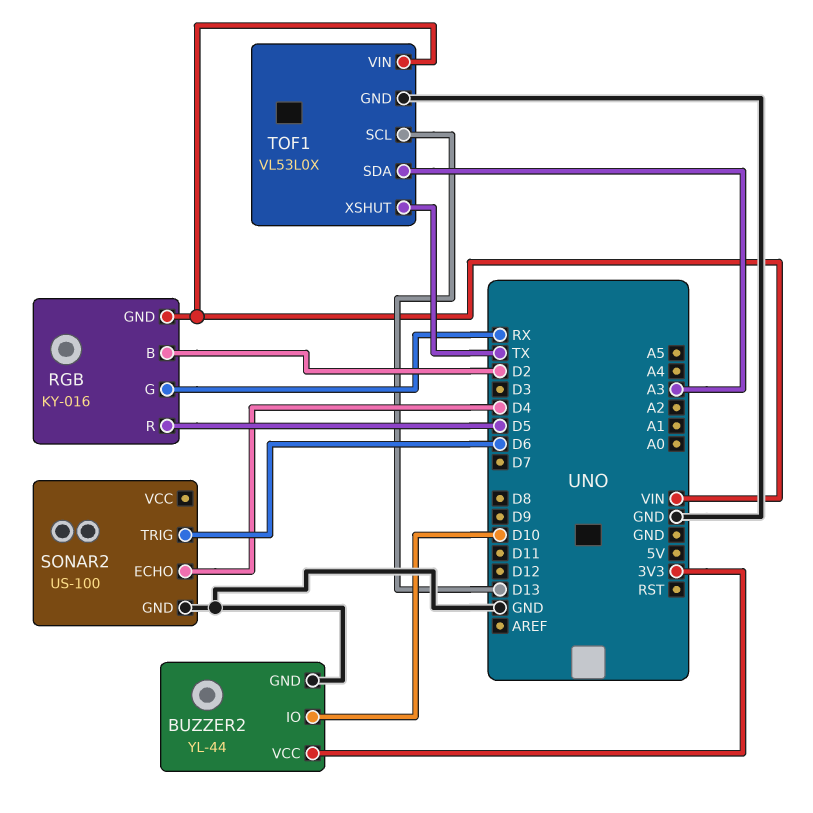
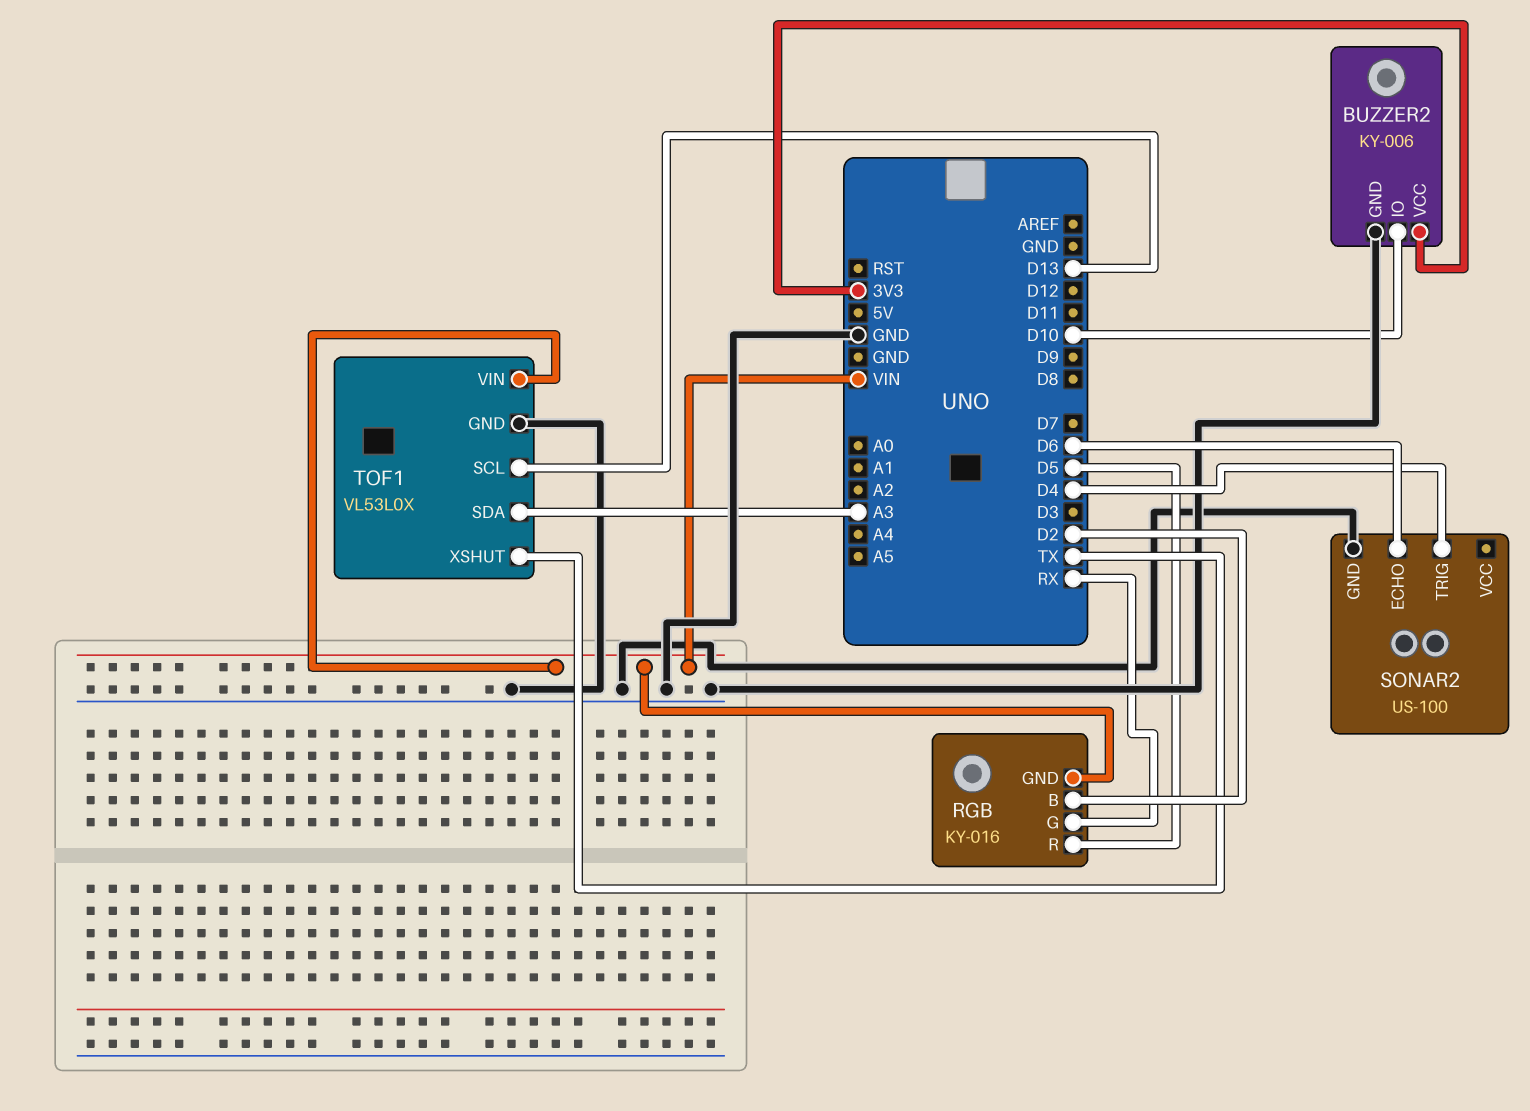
BUZZER2: YL-44 -> KY-006
SONAR2 pin ECHO: D4 -> D6
SONAR2 pin TRIG: D6 -> D4

